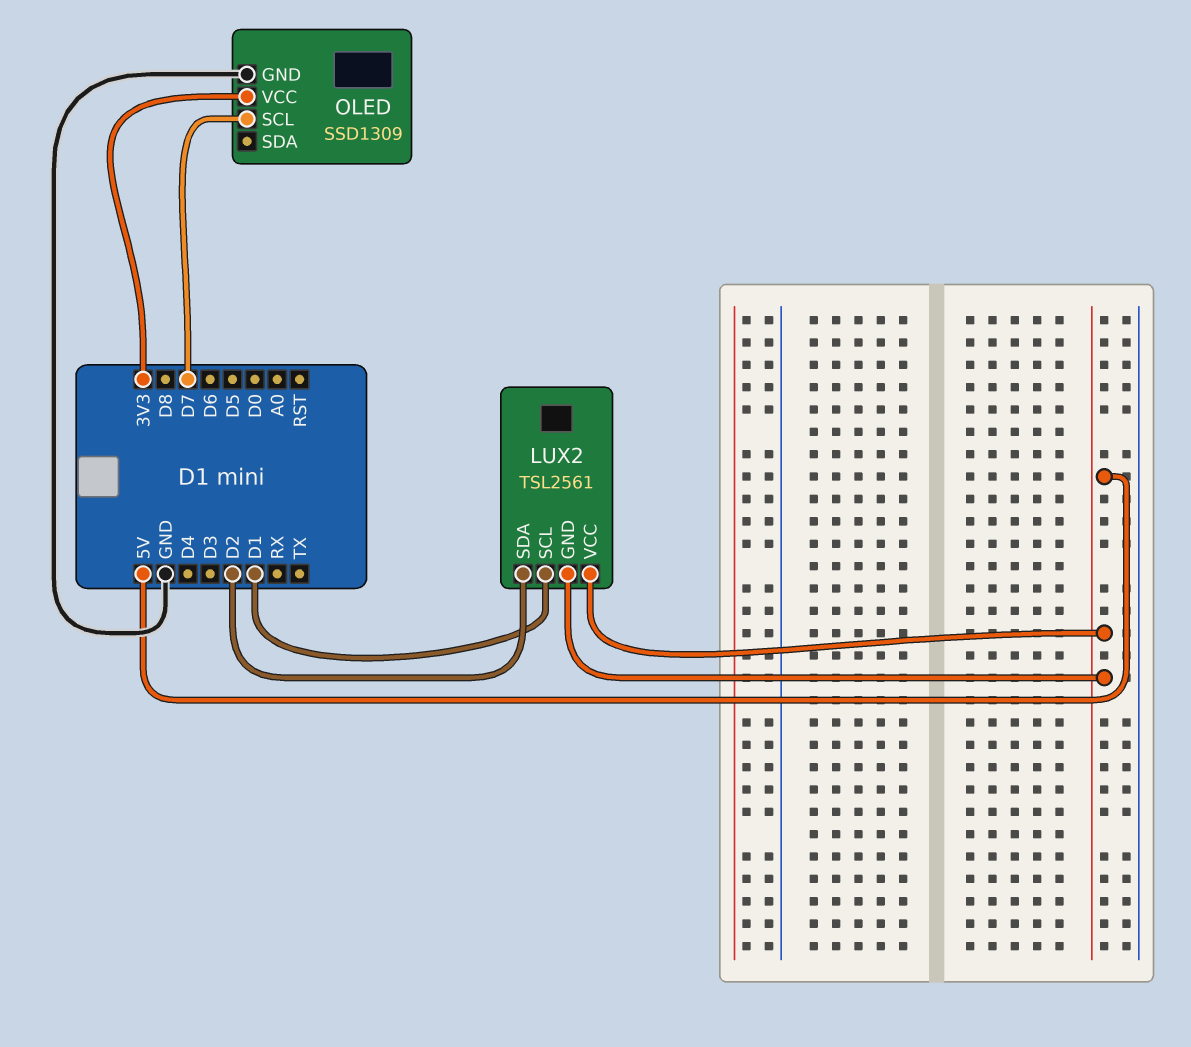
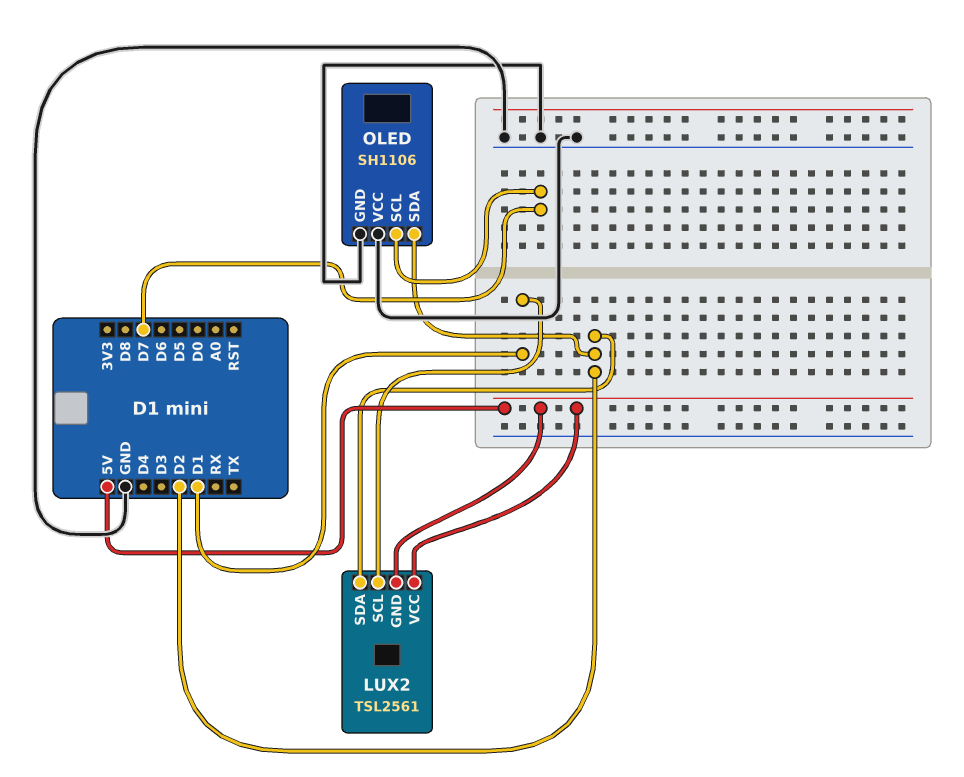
OLED: SSD1309 -> SH1106
OLED pin SDA: none -> D2
OLED pin VCC: 3V3 -> GND

